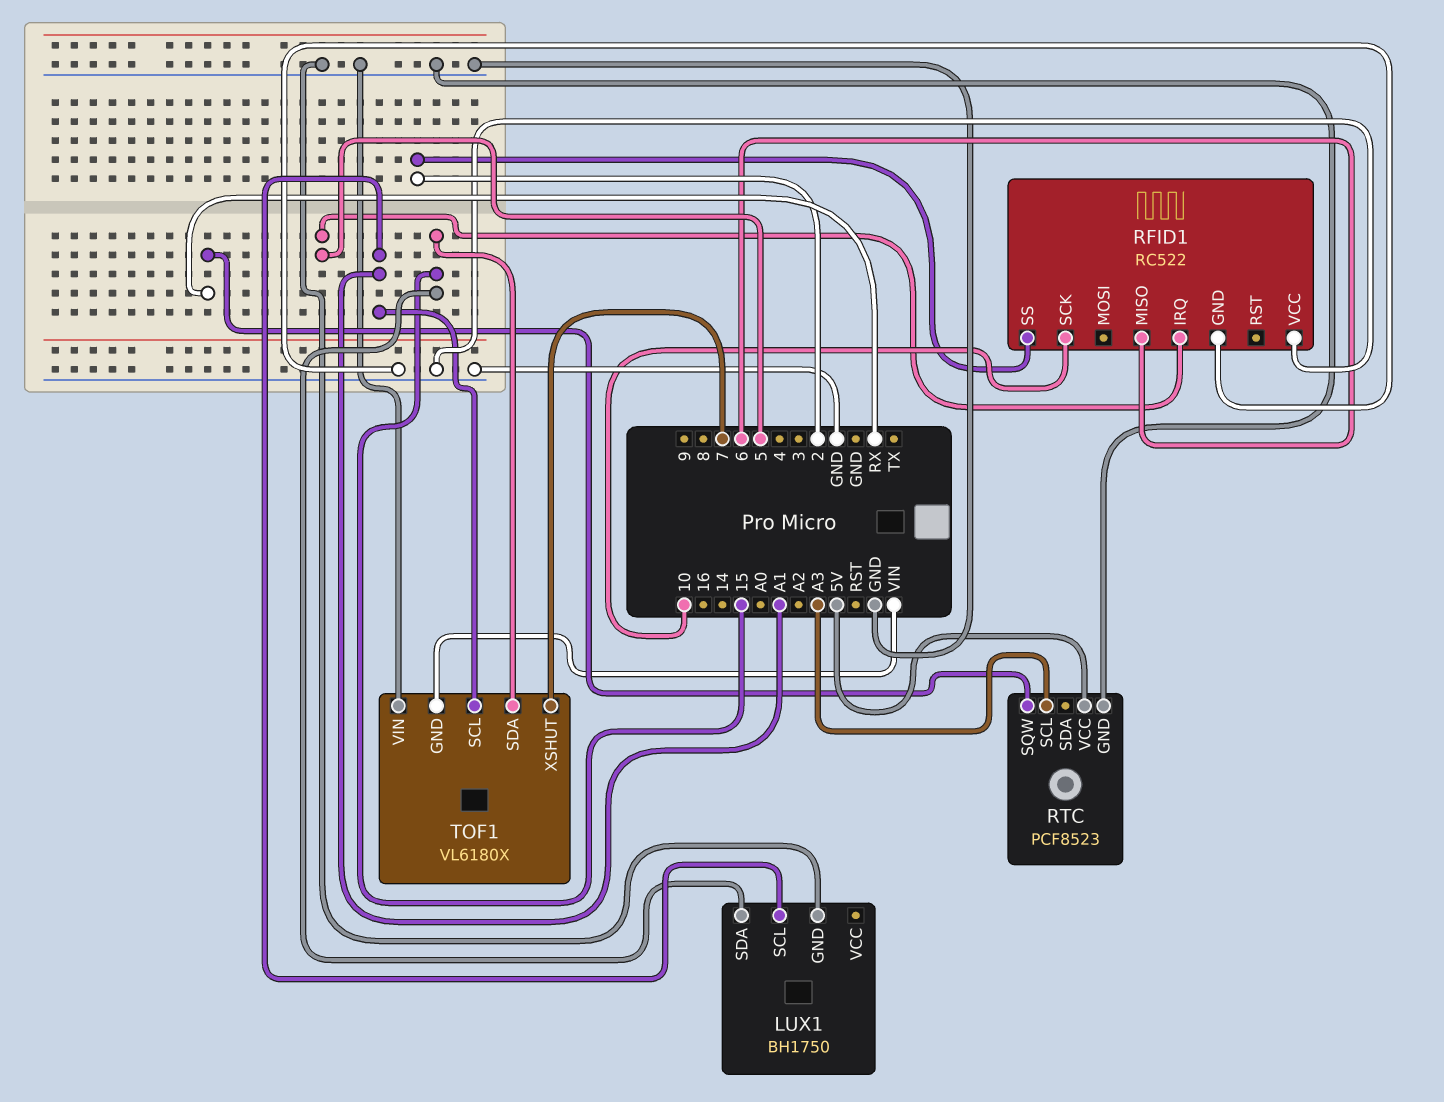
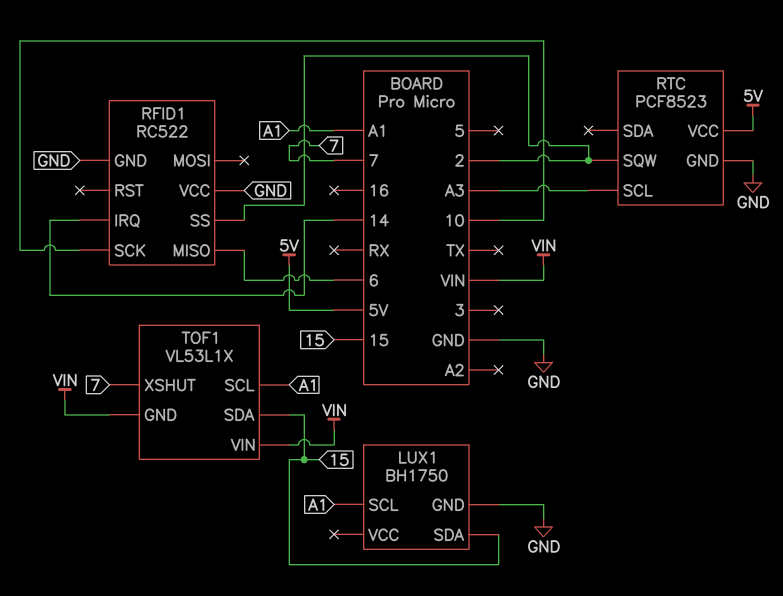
RFID1 pin IRQ: 5 -> 14
RTC pin SQW: RX -> 2
TOF1: VL6180X -> VL53L1X
TOF1 pin VIN: GND -> VIN

